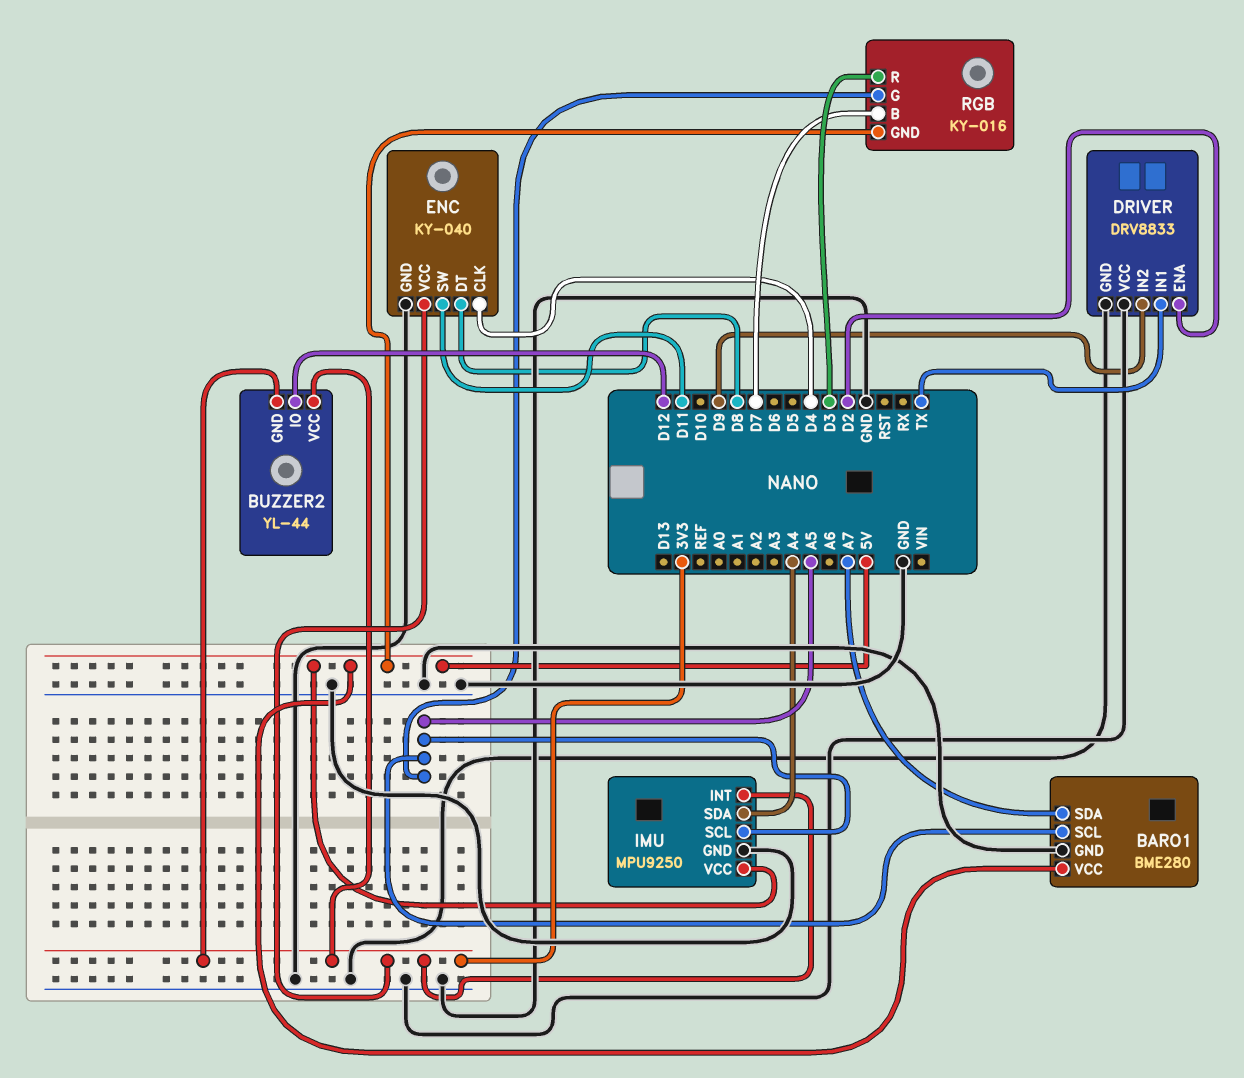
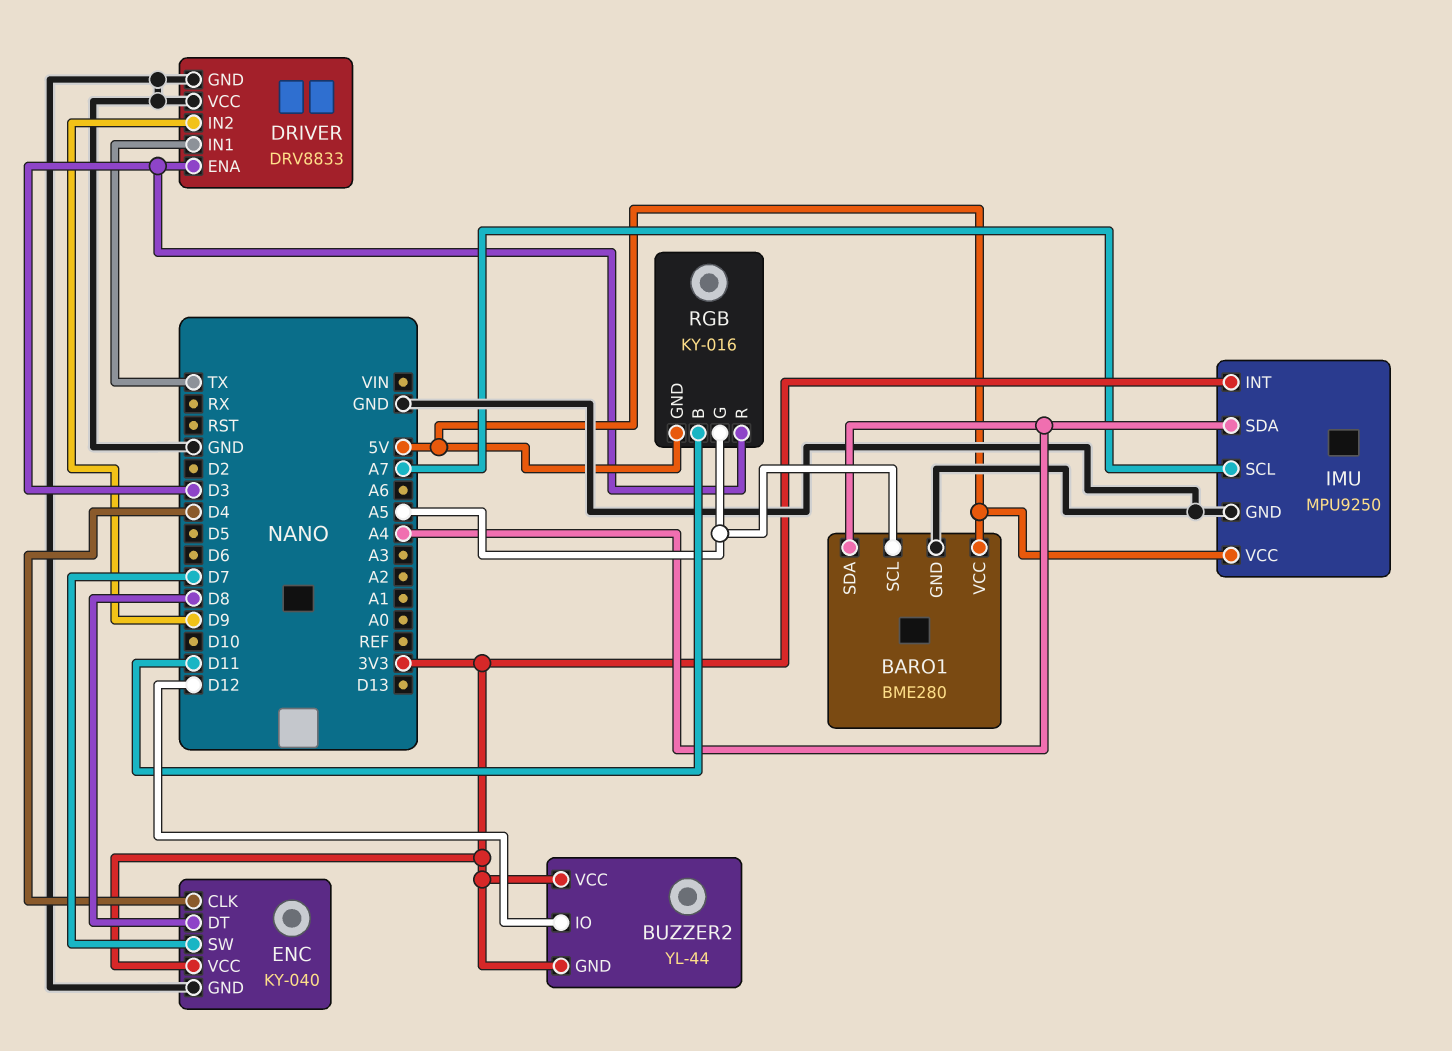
BARO1 pin SDA: A7 -> A4
DRIVER pin ENA: D2 -> D3
ENC pin SW: D11 -> D7
IMU pin SCL: A5 -> A7
RGB pin B: D7 -> D11

